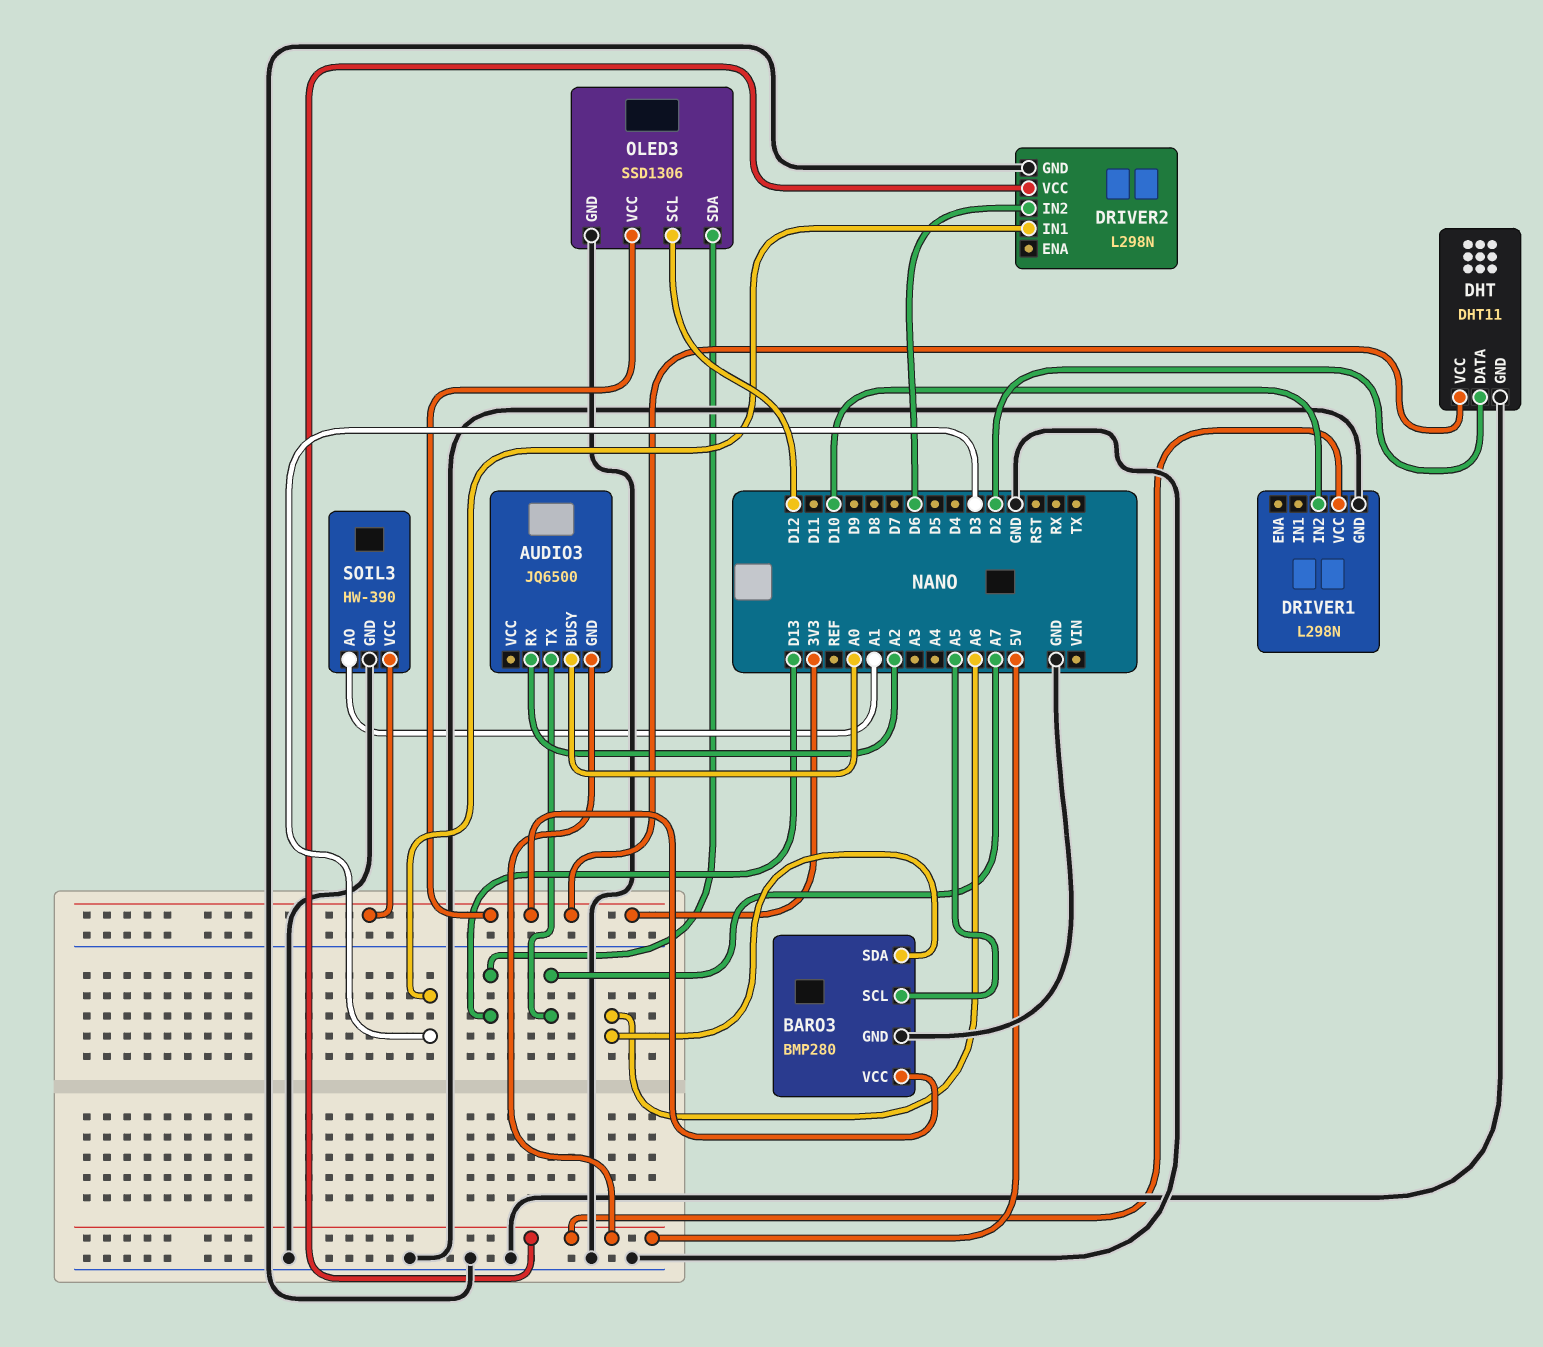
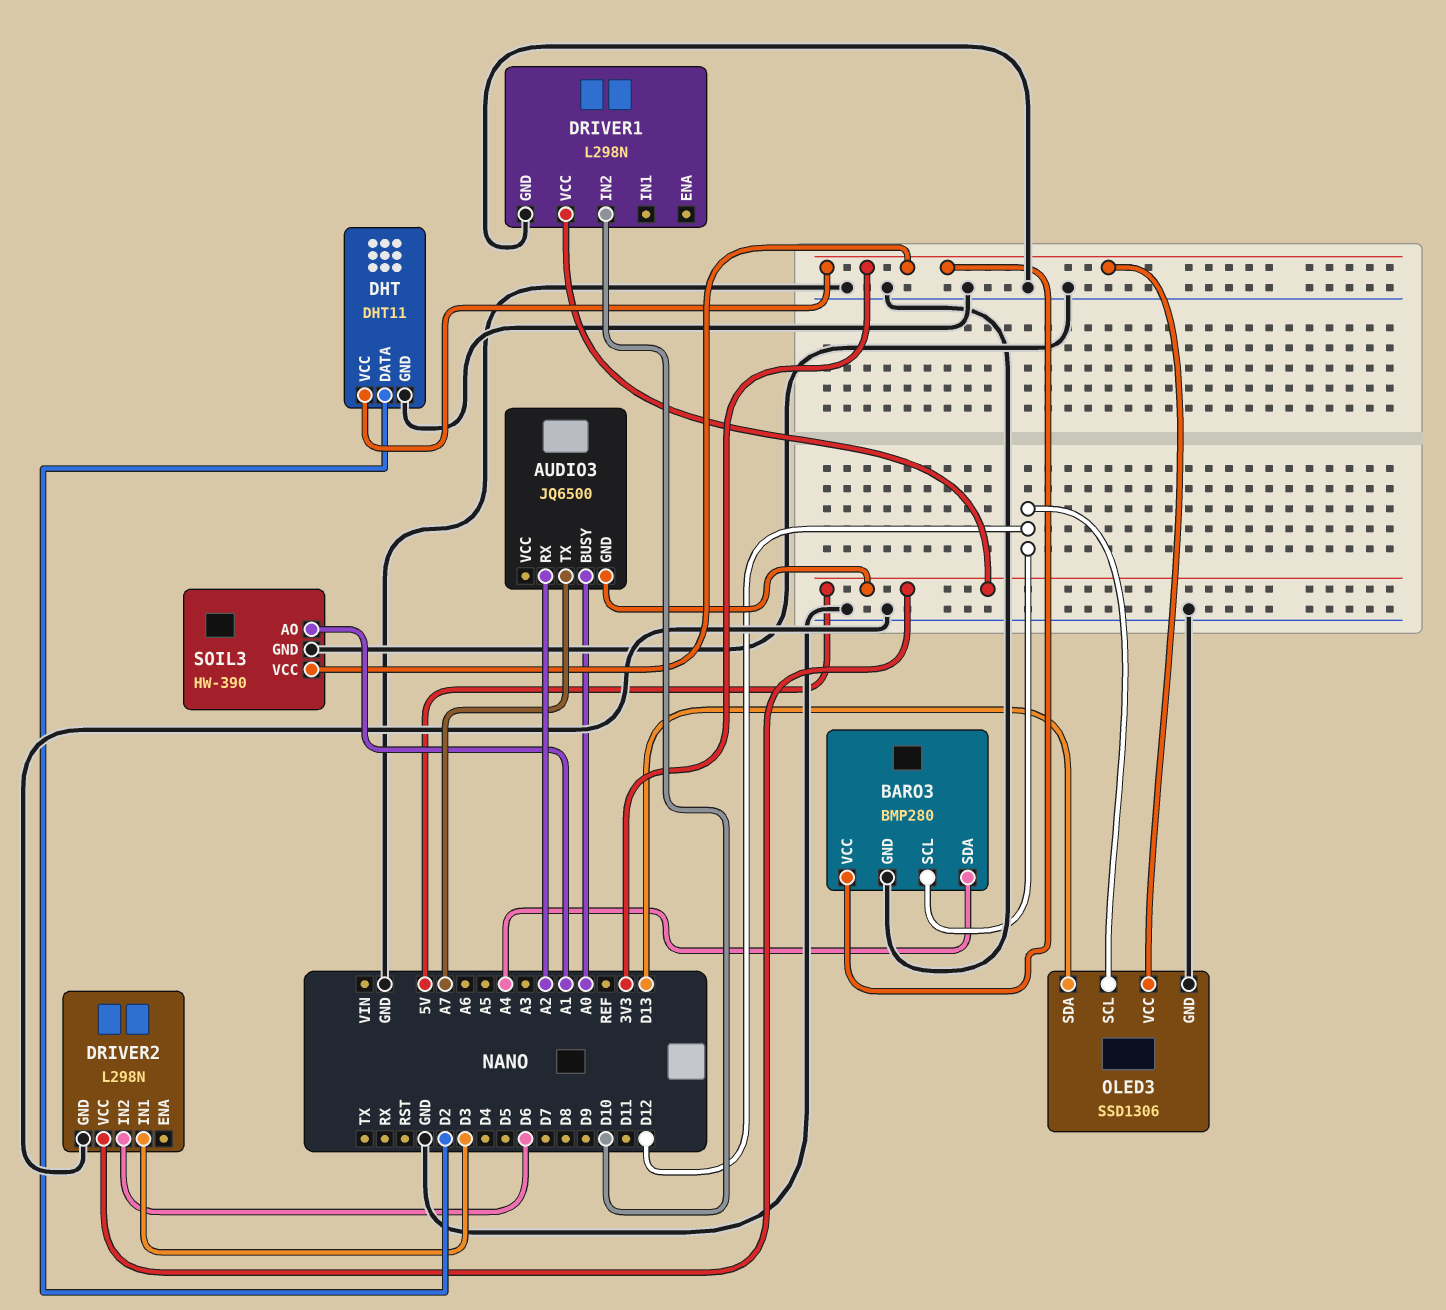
BARO3 pin SCL: A5 -> D12
BARO3 pin SDA: A6 -> A4

